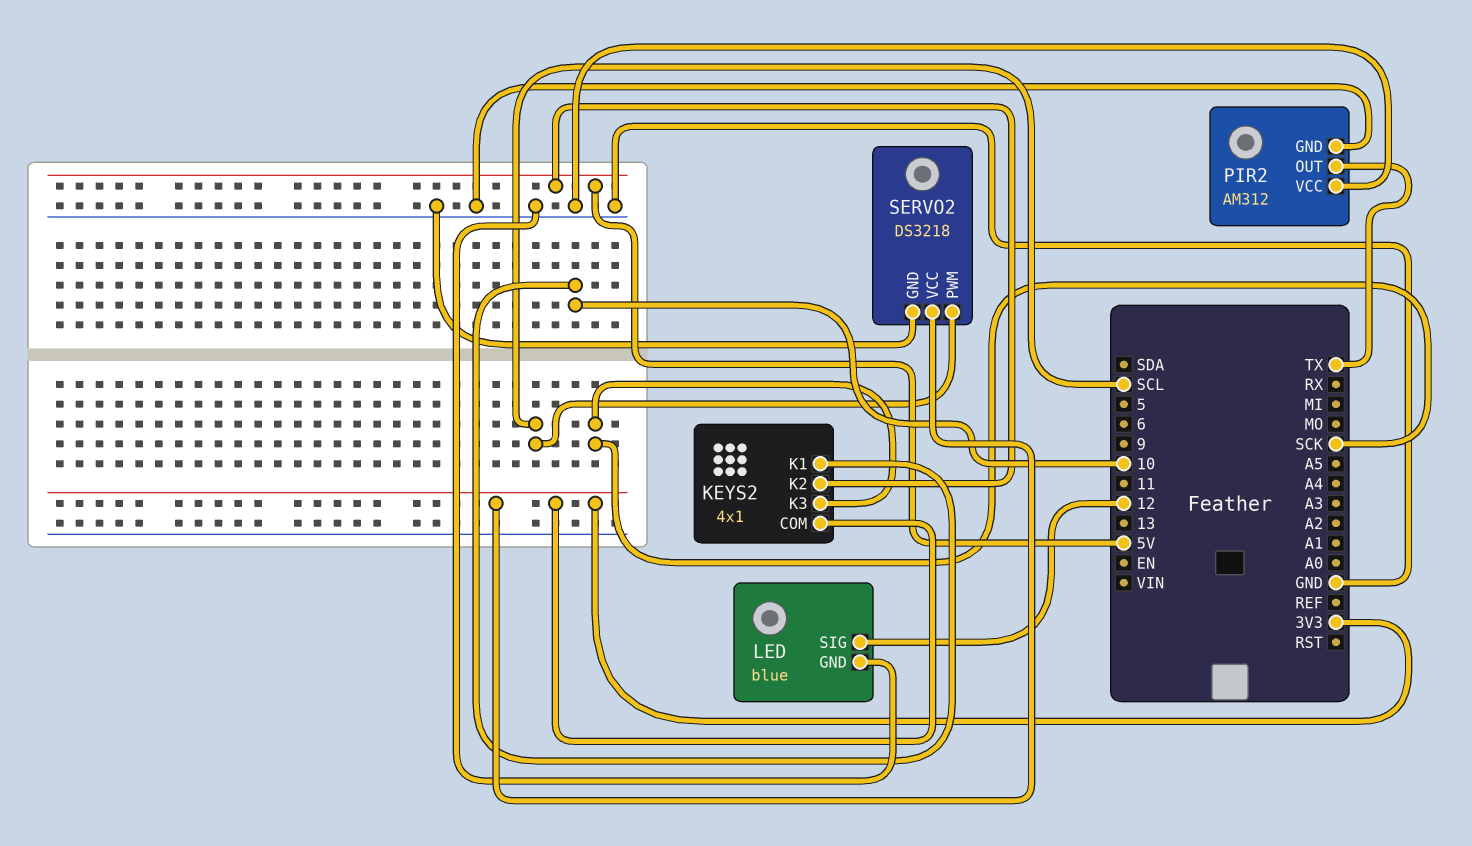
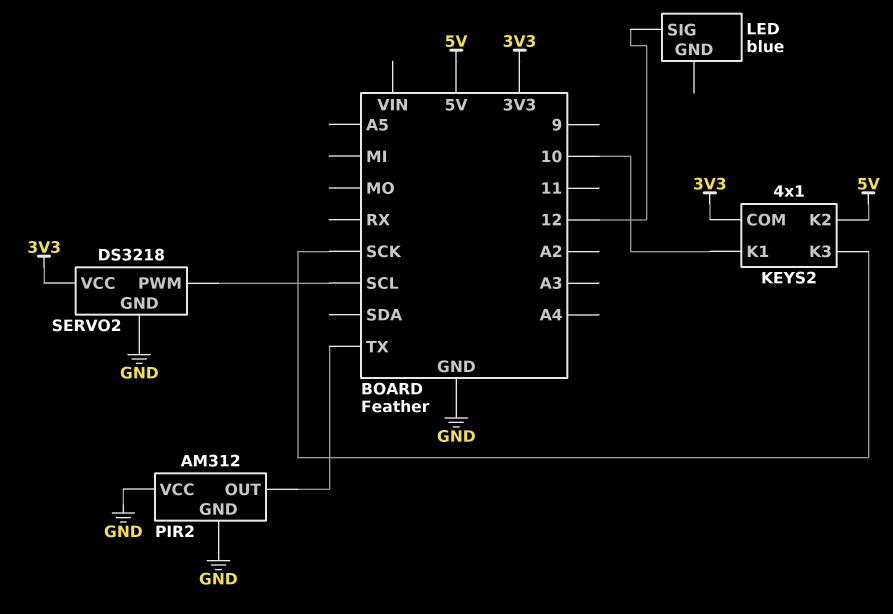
LED pin GND: GND -> none

